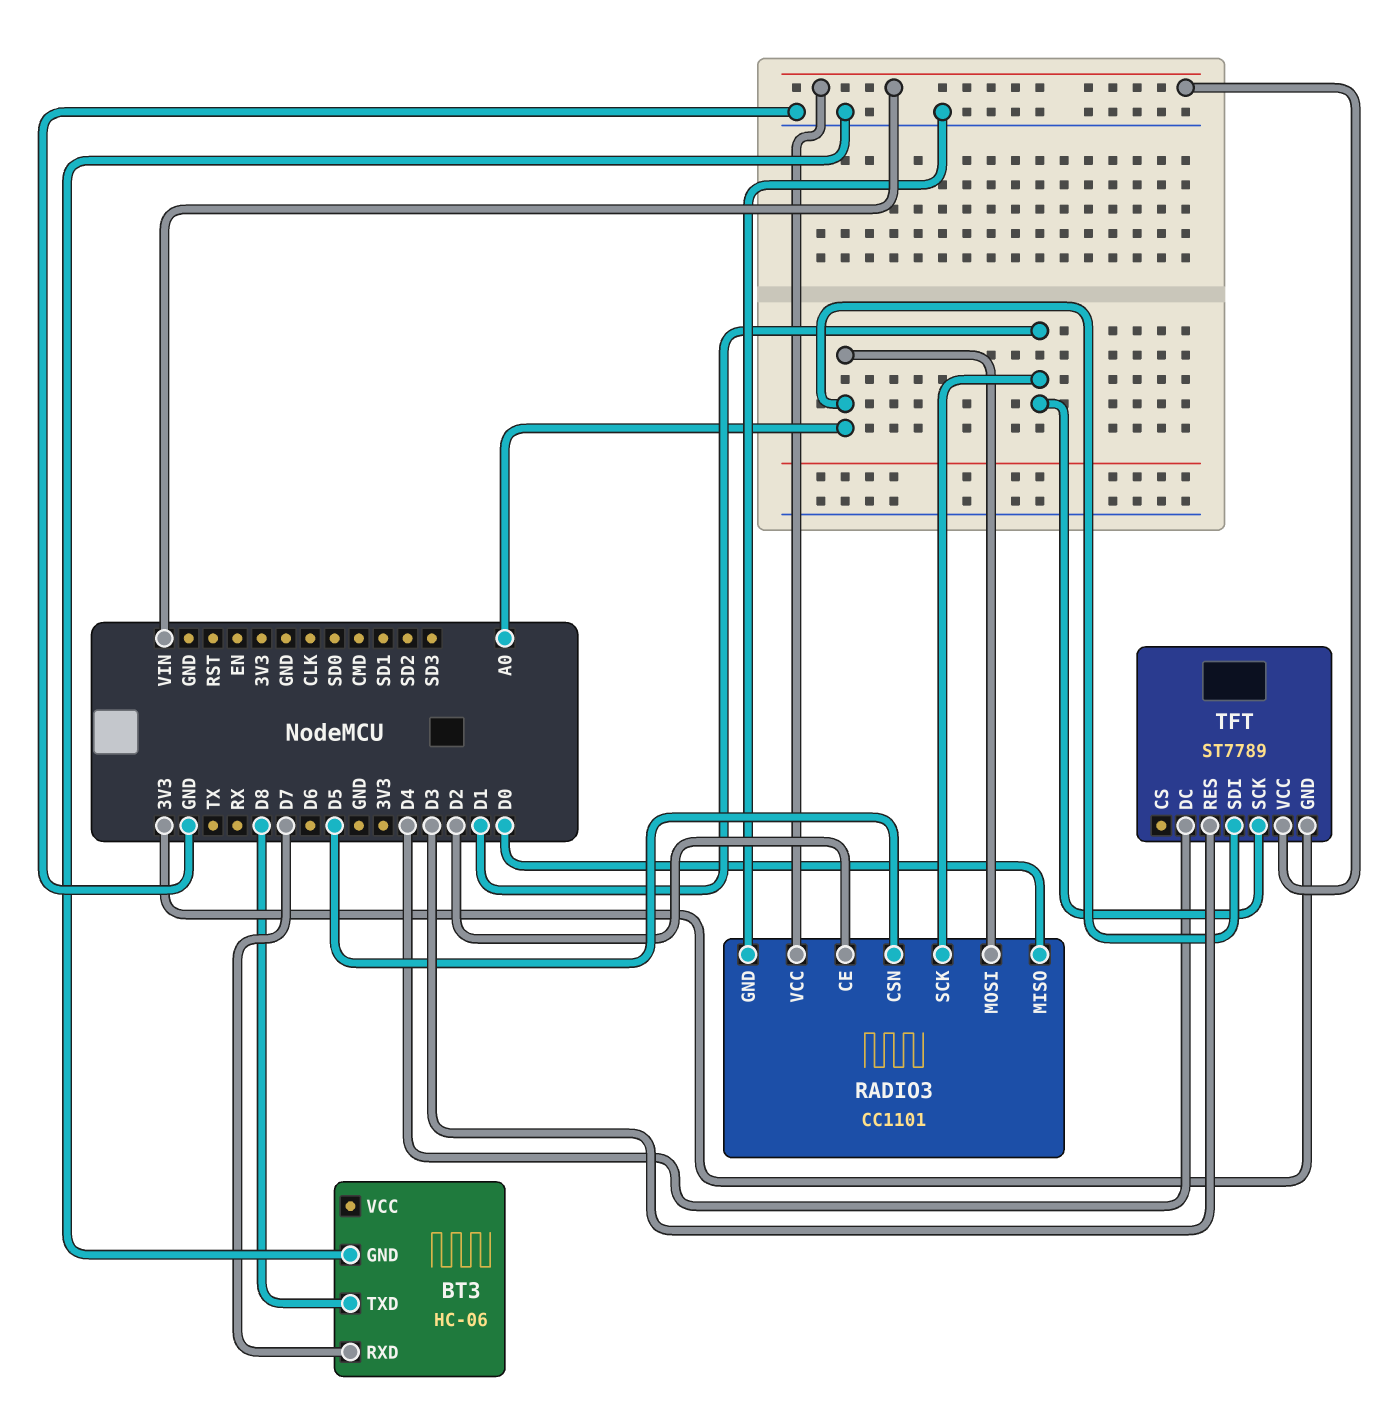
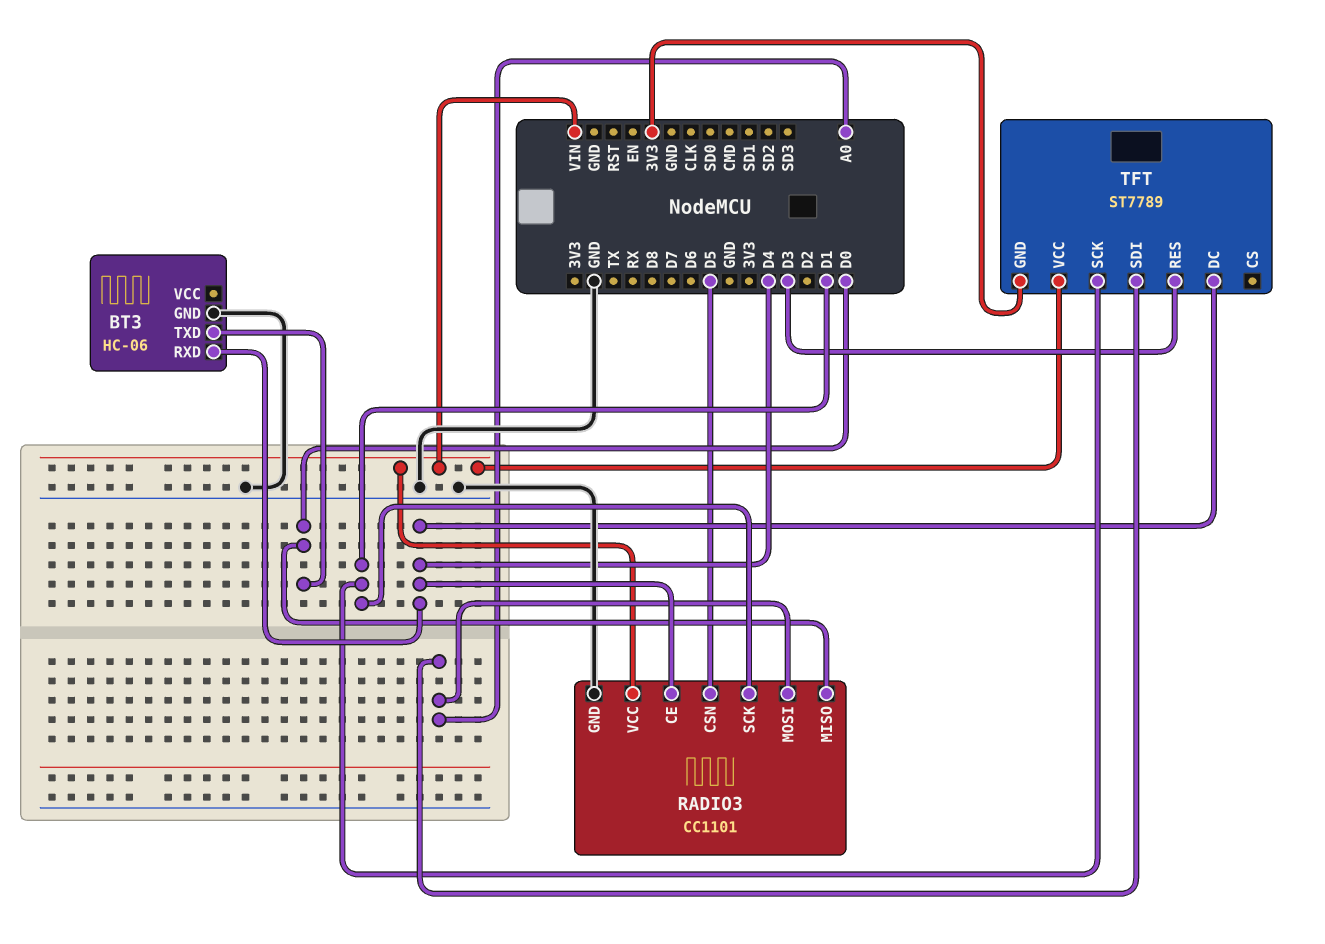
BT3 pin RXD: D7 -> D4
BT3 pin TXD: D8 -> D0
RADIO3 pin CE: D2 -> D4

